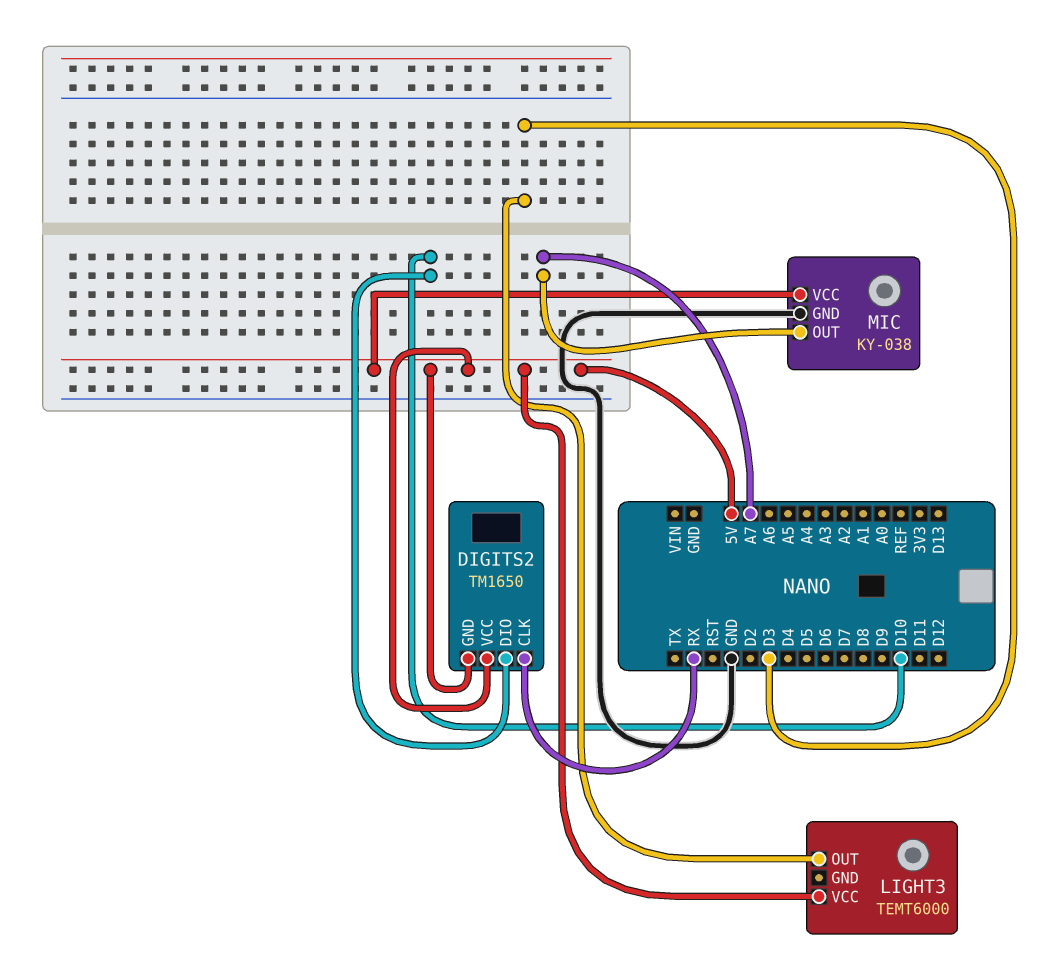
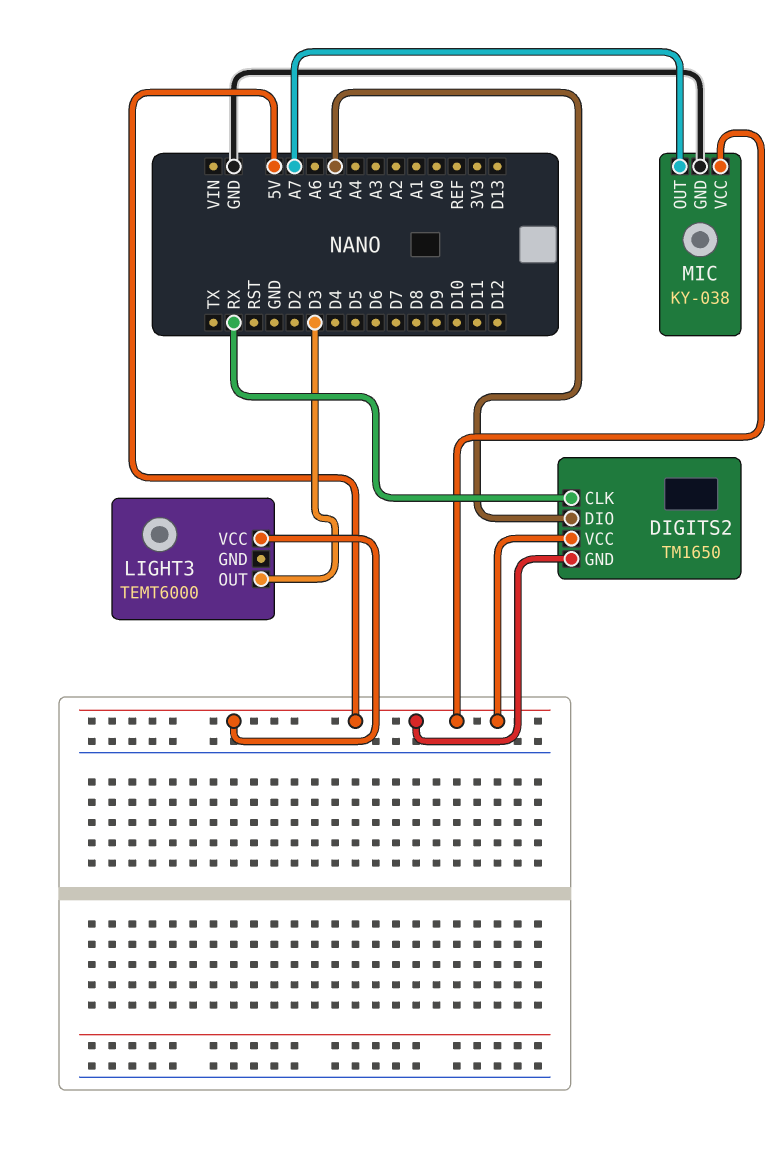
DIGITS2 pin DIO: D10 -> A5

